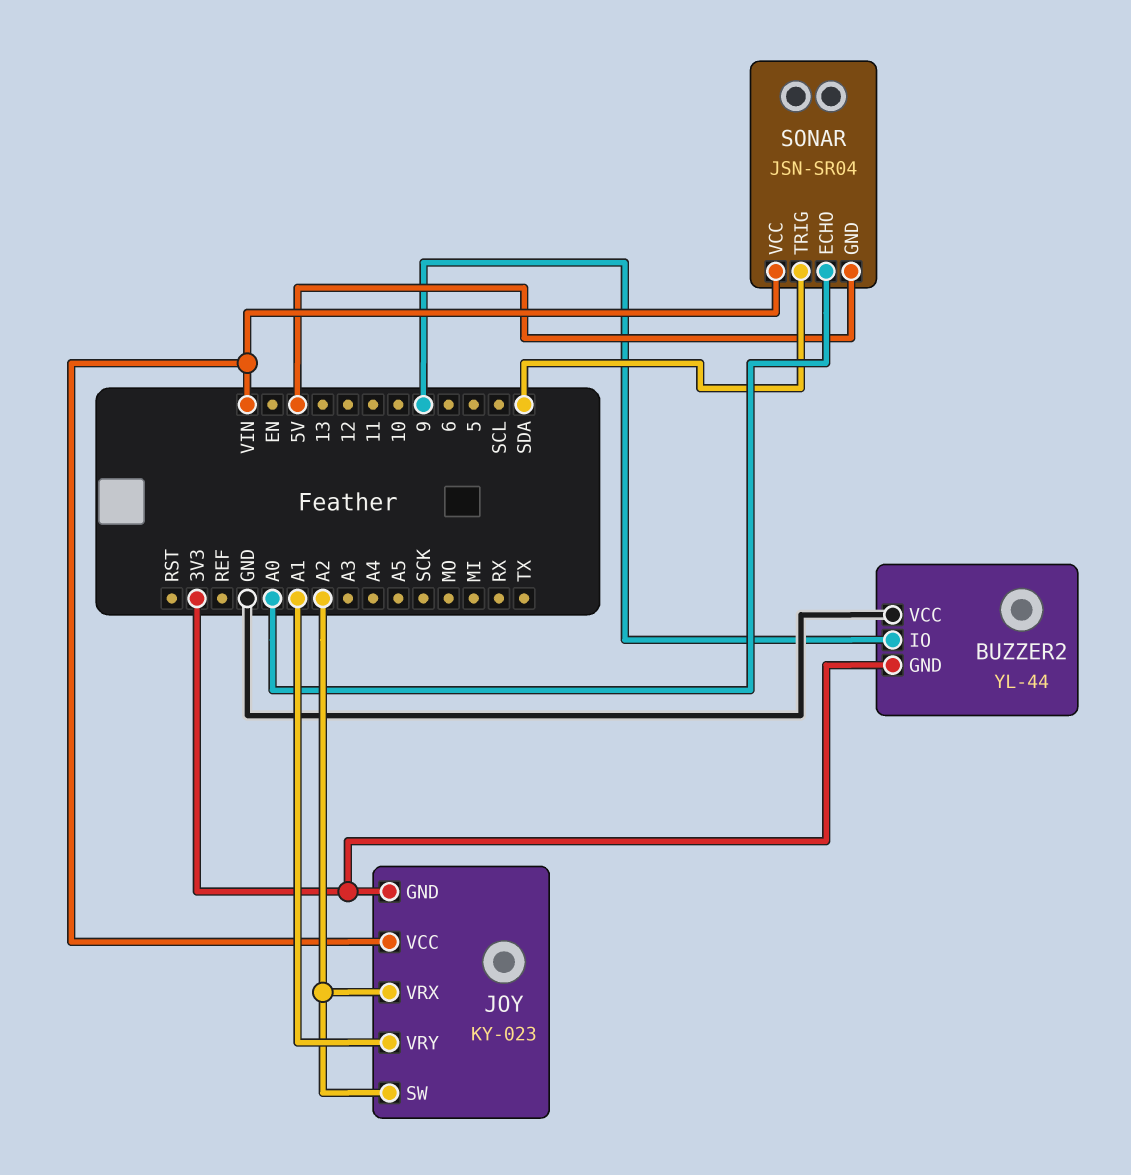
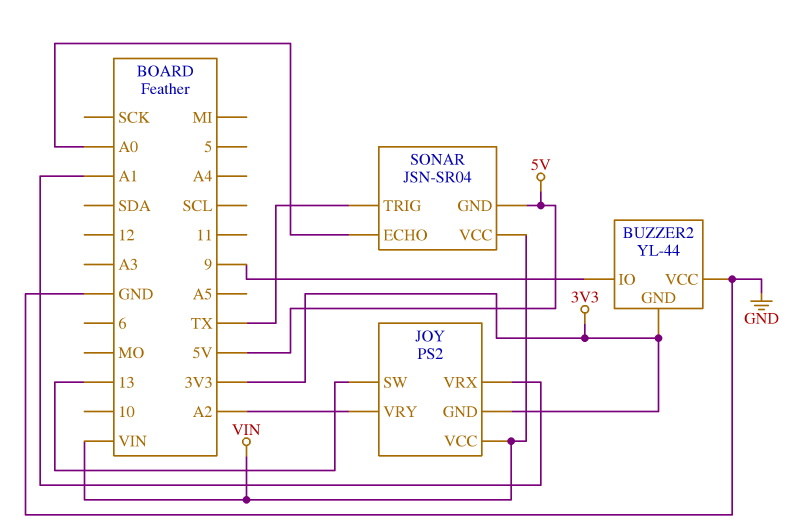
JOY: KY-023 -> PS2
JOY pin SW: A2 -> 13
JOY pin VRX: A2 -> A1
JOY pin VRY: A1 -> A2
SONAR pin TRIG: SDA -> TX

